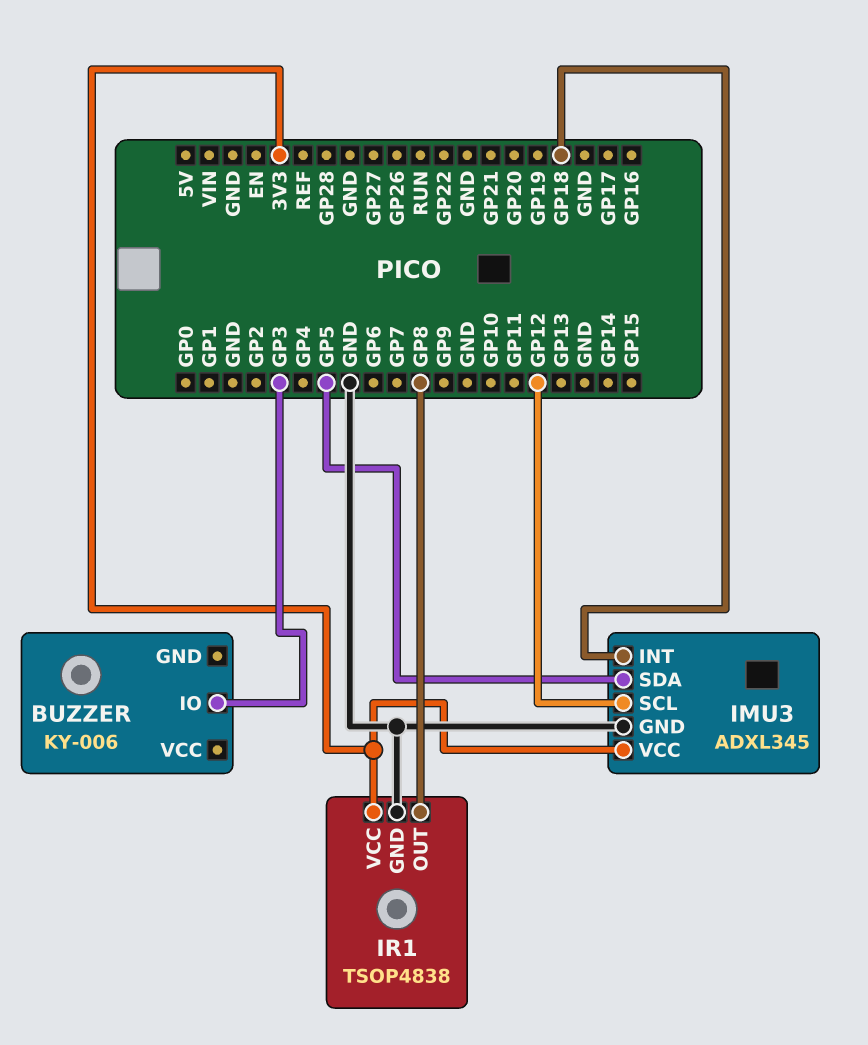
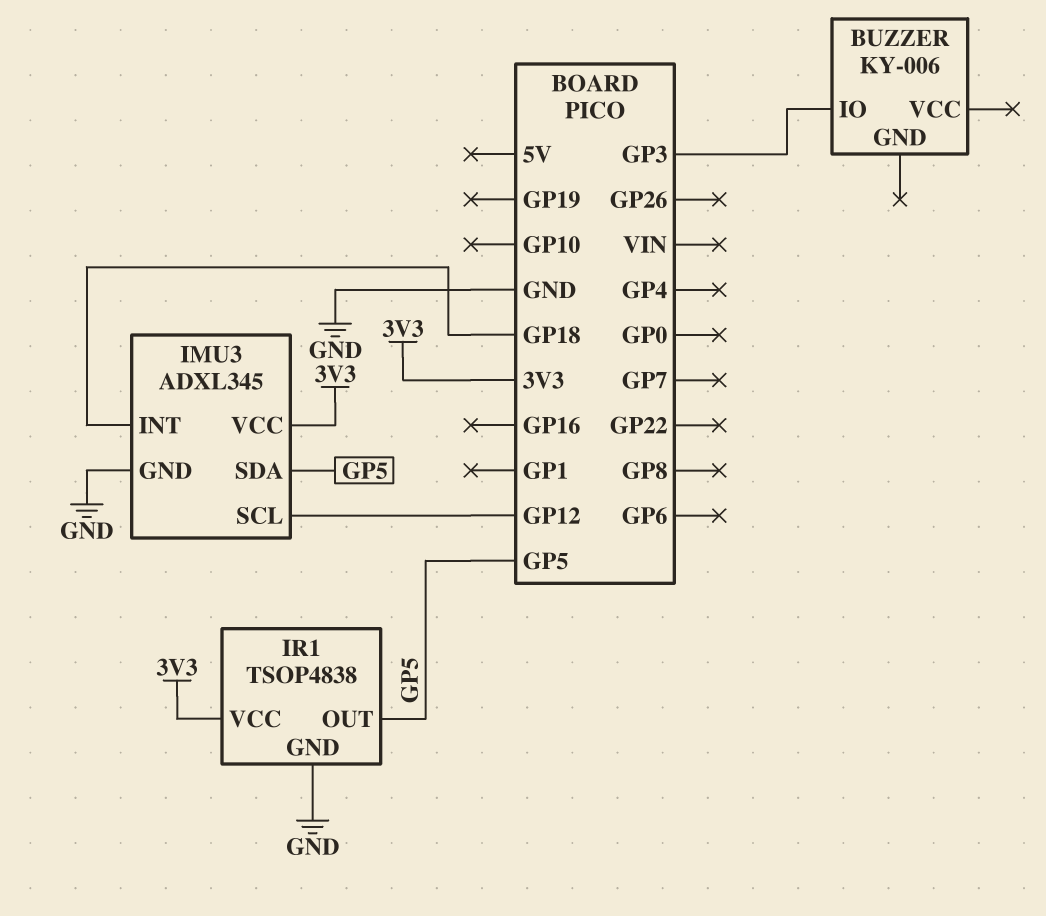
IR1 pin OUT: GP8 -> GP5

